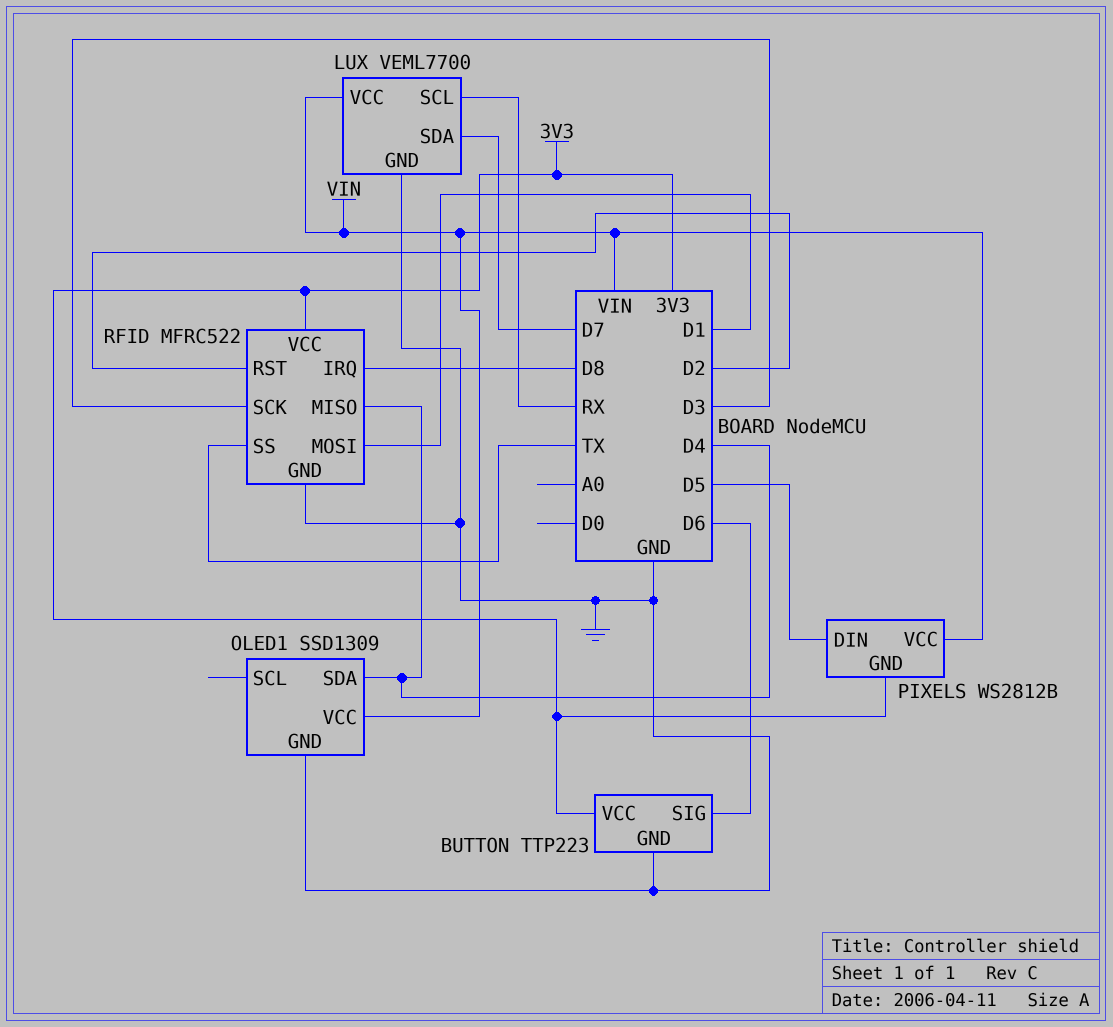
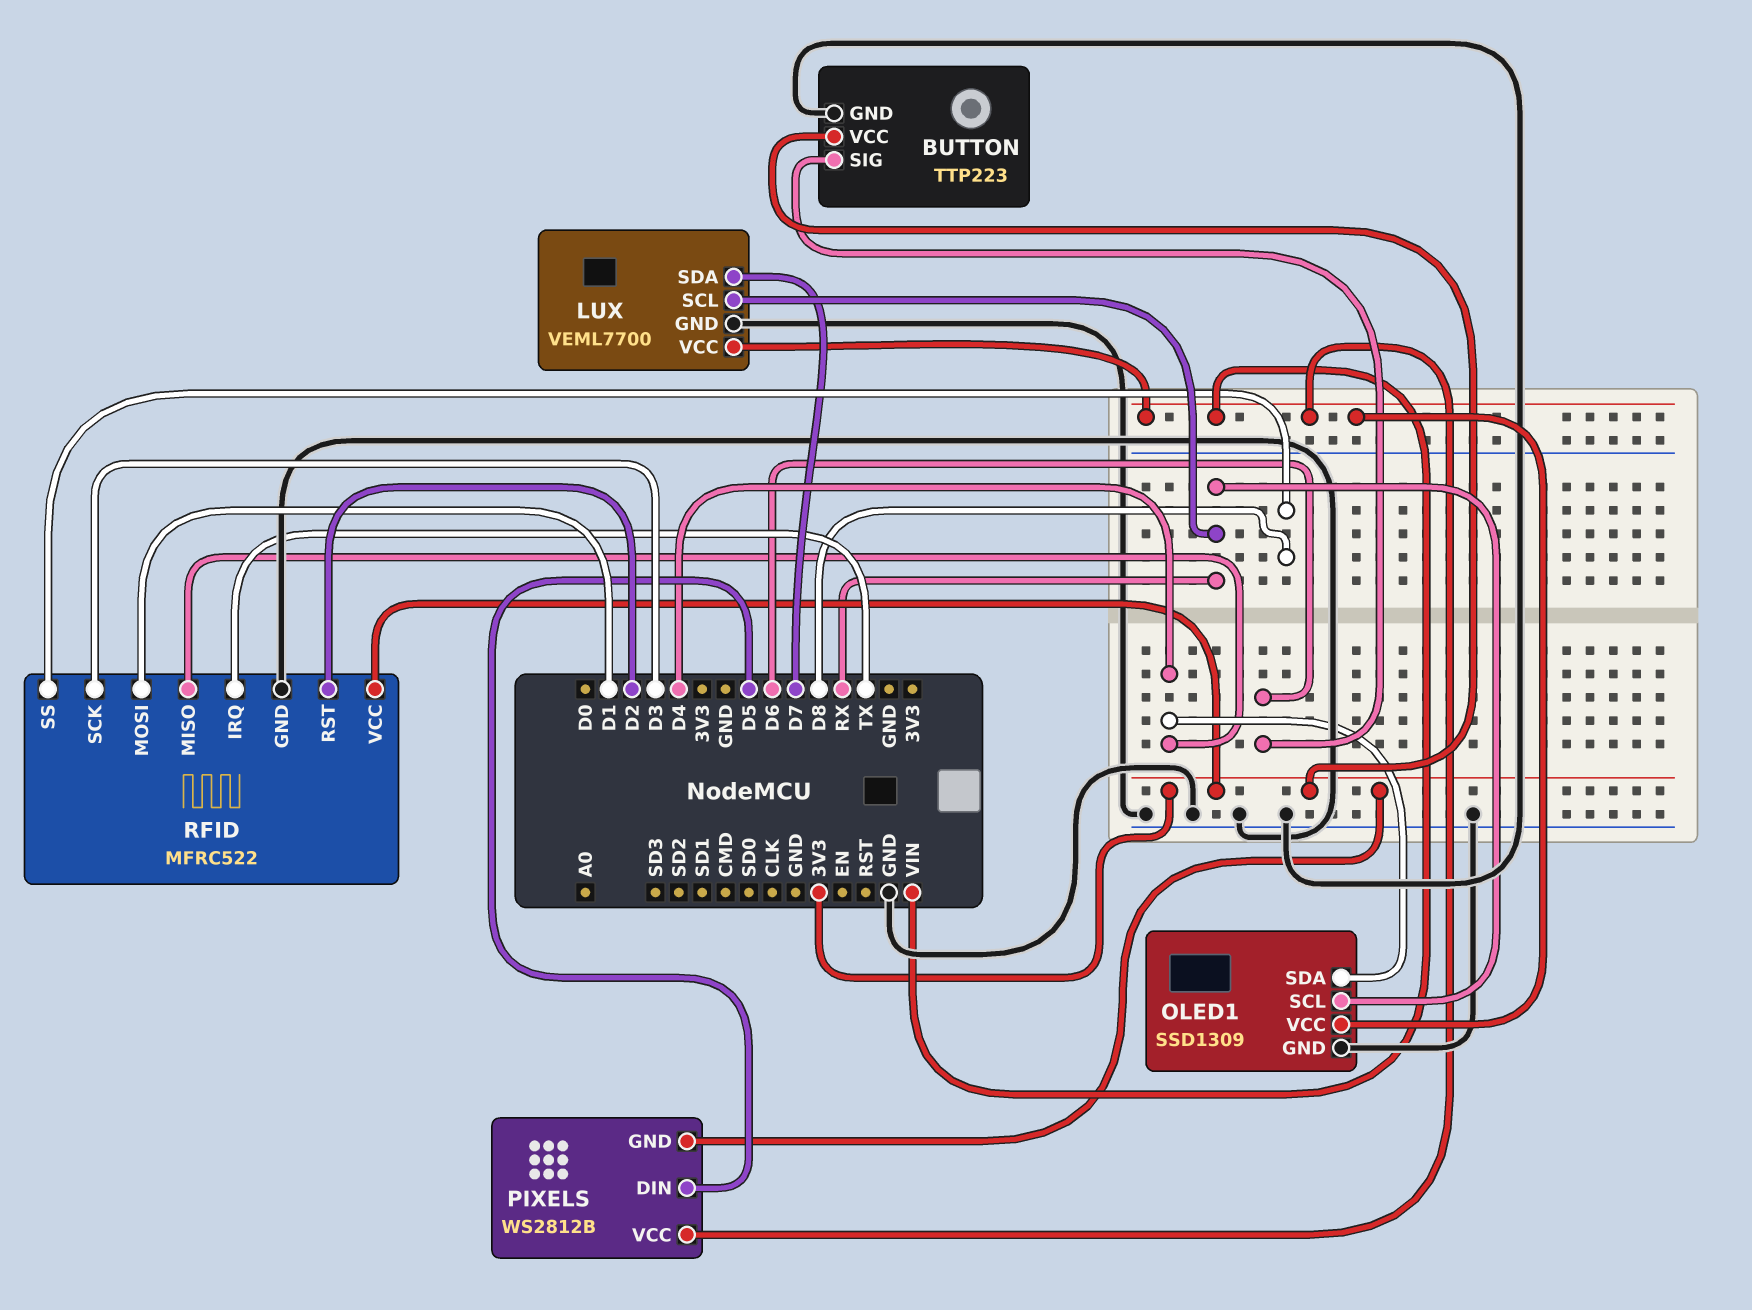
OLED1 pin SCL: none -> RX
RFID pin IRQ: D8 -> TX
RFID pin SS: TX -> D8

